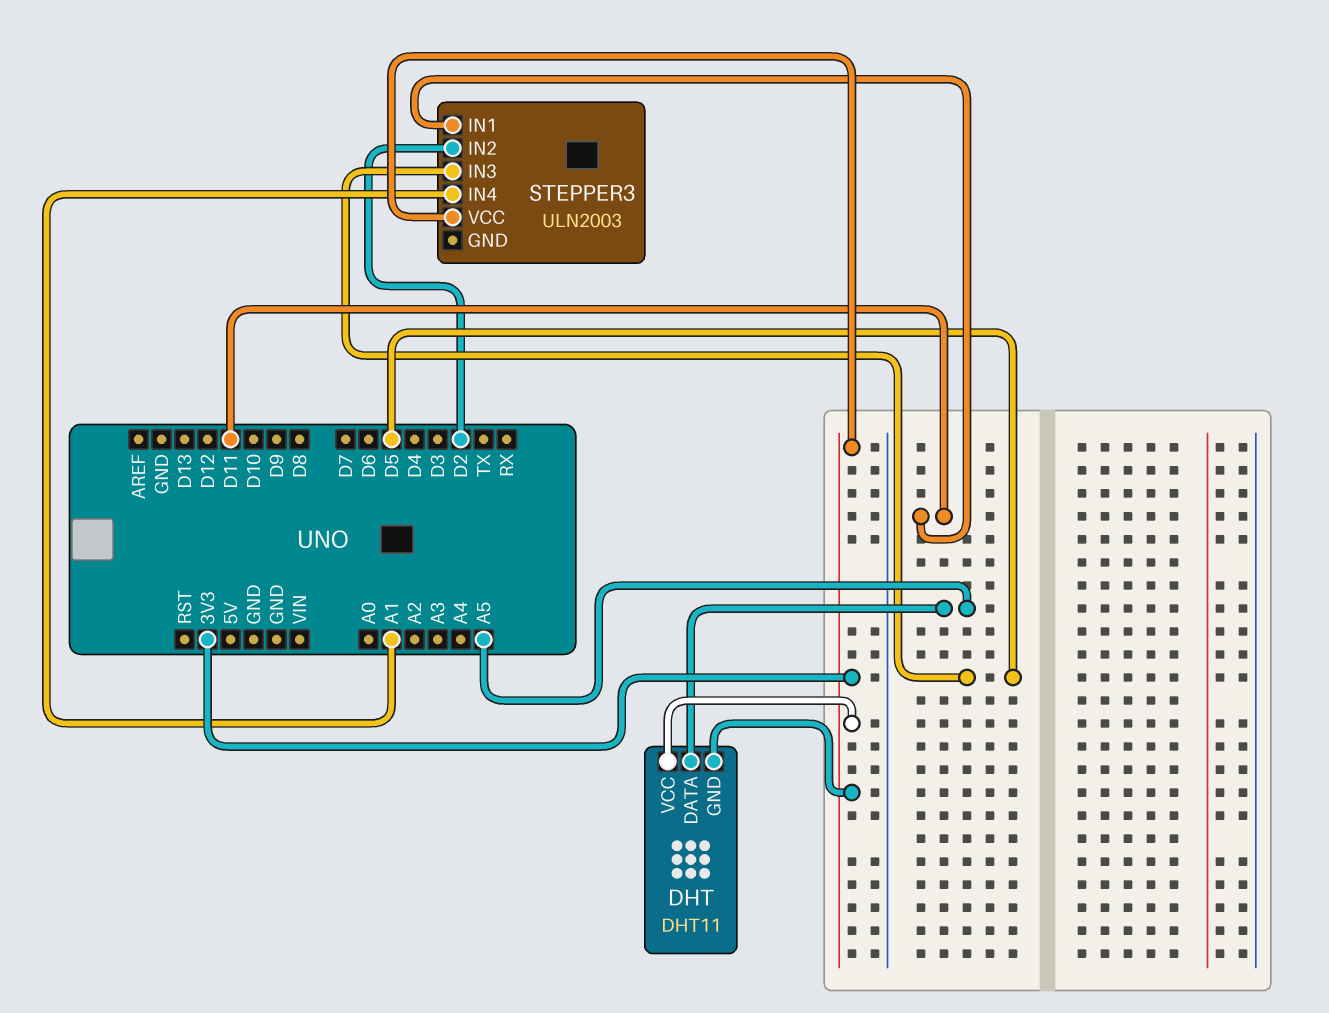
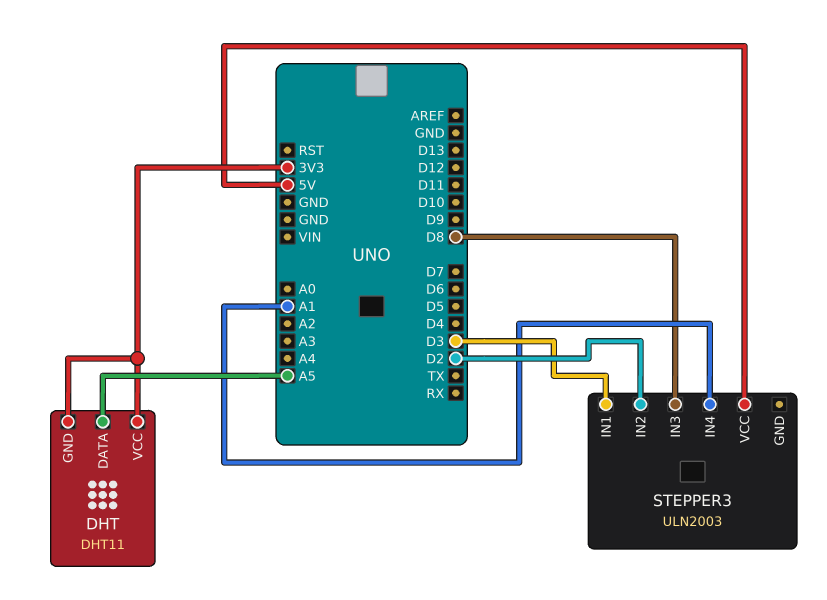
STEPPER3 pin IN1: D11 -> D3
STEPPER3 pin IN3: D5 -> D8
STEPPER3 pin VCC: 3V3 -> 5V

